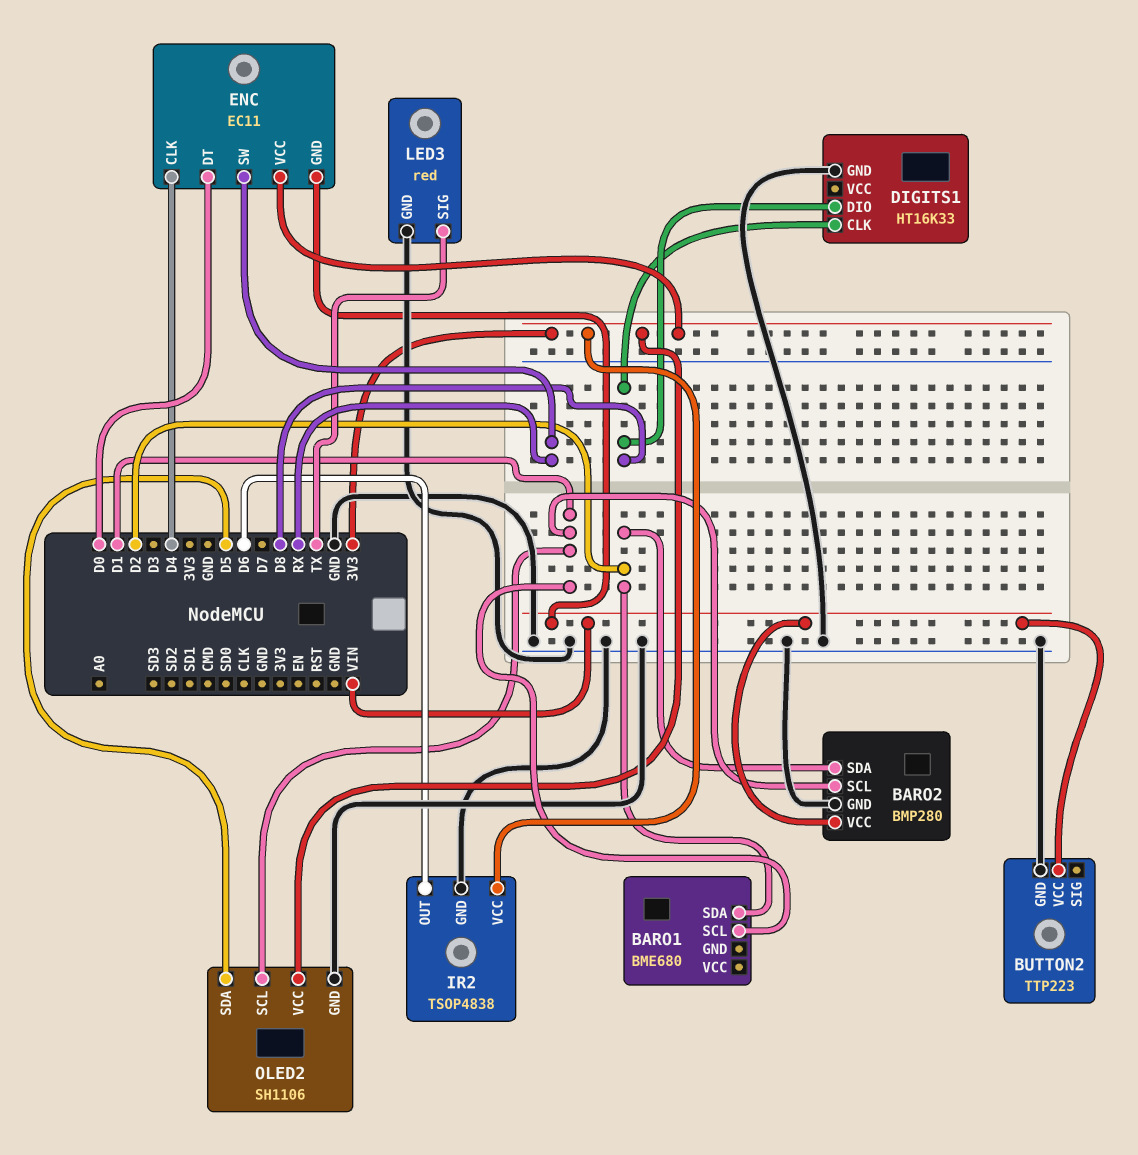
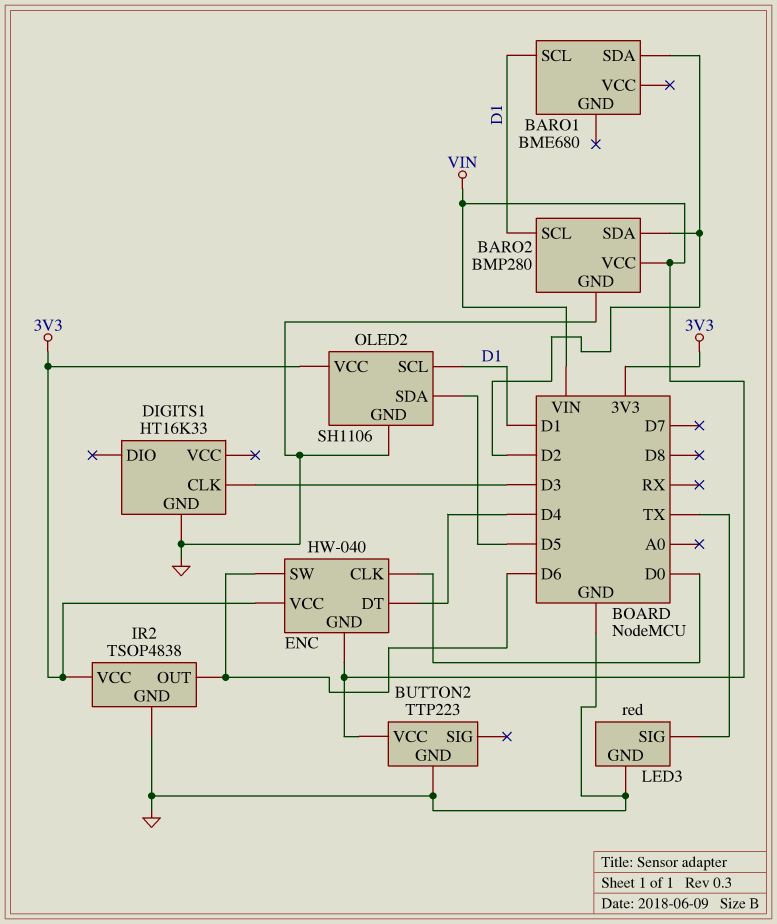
DIGITS1 pin CLK: D8 -> D3
DIGITS1 pin DIO: D8 -> none
ENC: EC11 -> HW-040
ENC pin CLK: D4 -> D0
ENC pin DT: D0 -> D4
ENC pin SW: RX -> D6

